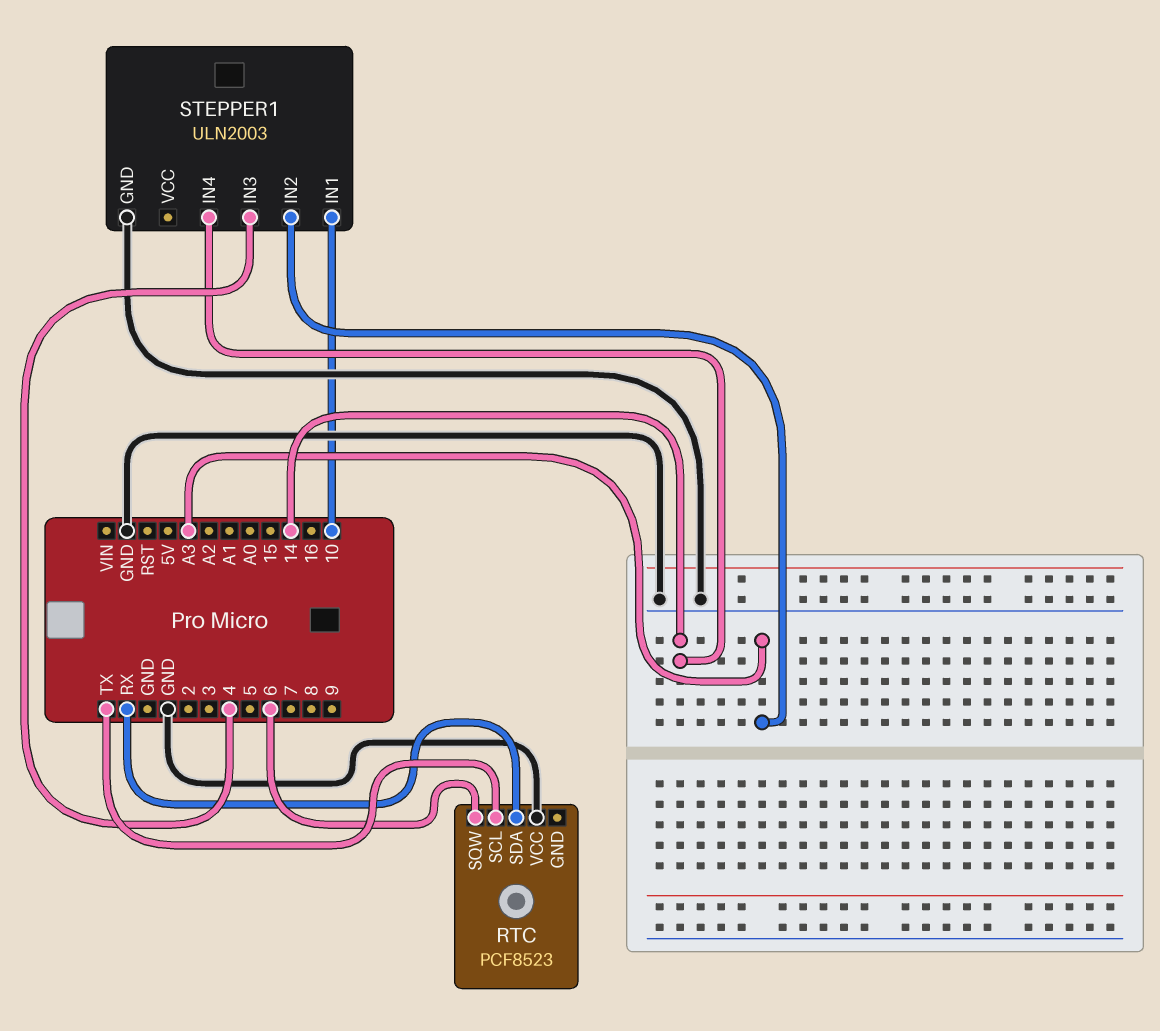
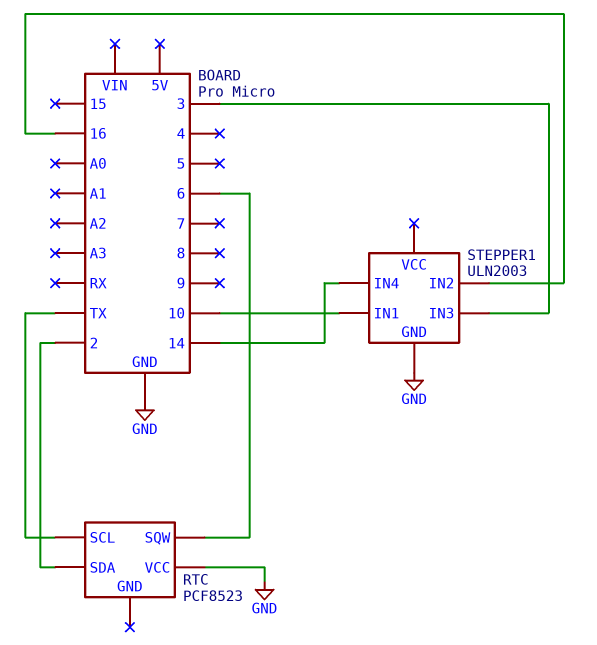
RTC pin SDA: RX -> 2
STEPPER1 pin IN2: A3 -> 16
STEPPER1 pin IN3: 4 -> 3

